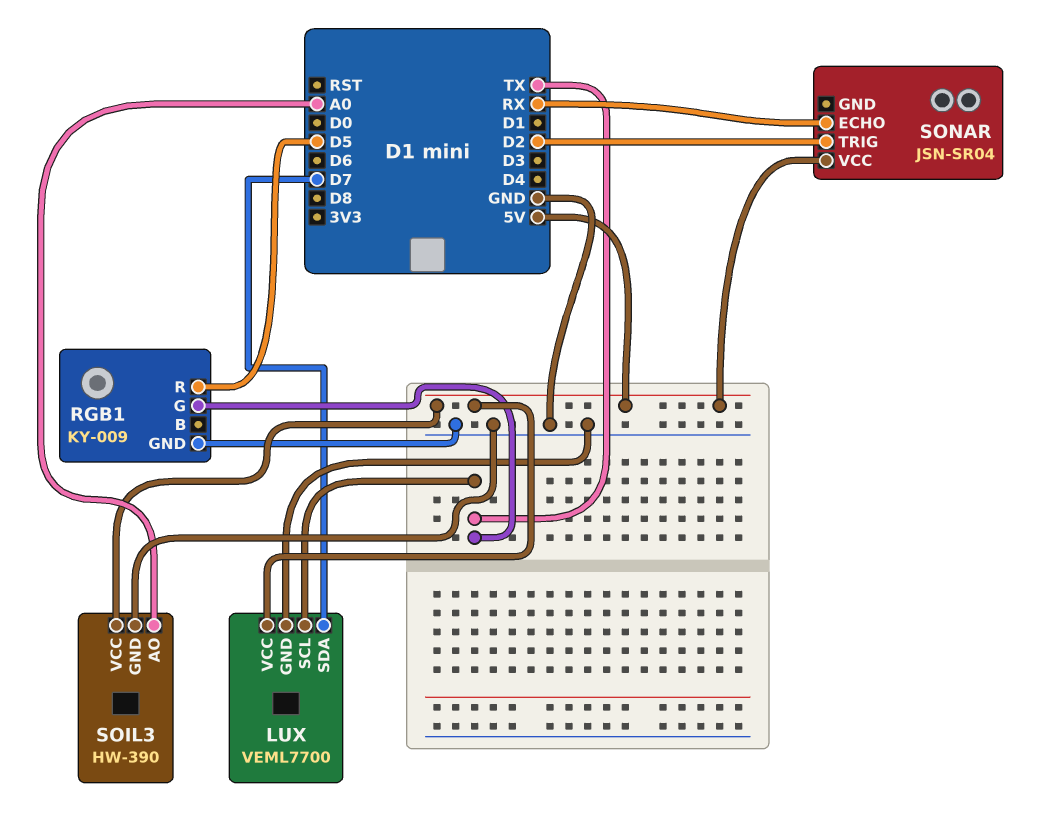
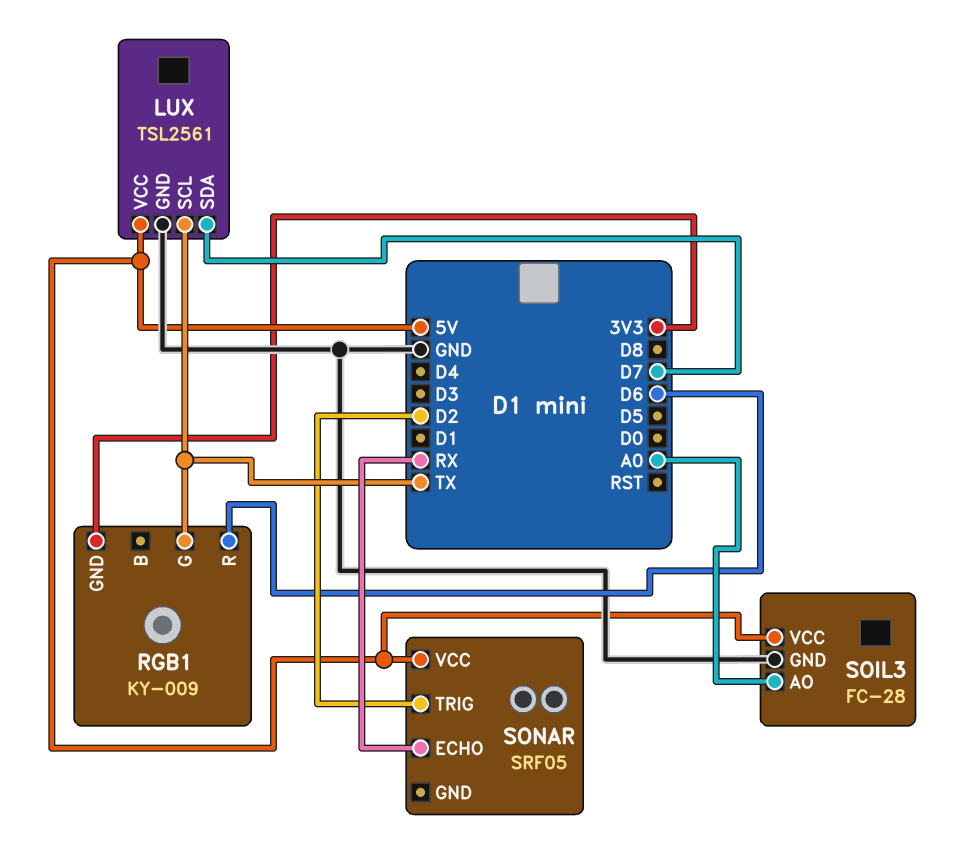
LUX: VEML7700 -> TSL2561
RGB1 pin GND: GND -> 3V3
RGB1 pin R: D5 -> D6
SOIL3: HW-390 -> FC-28
SONAR: JSN-SR04 -> SRF05

